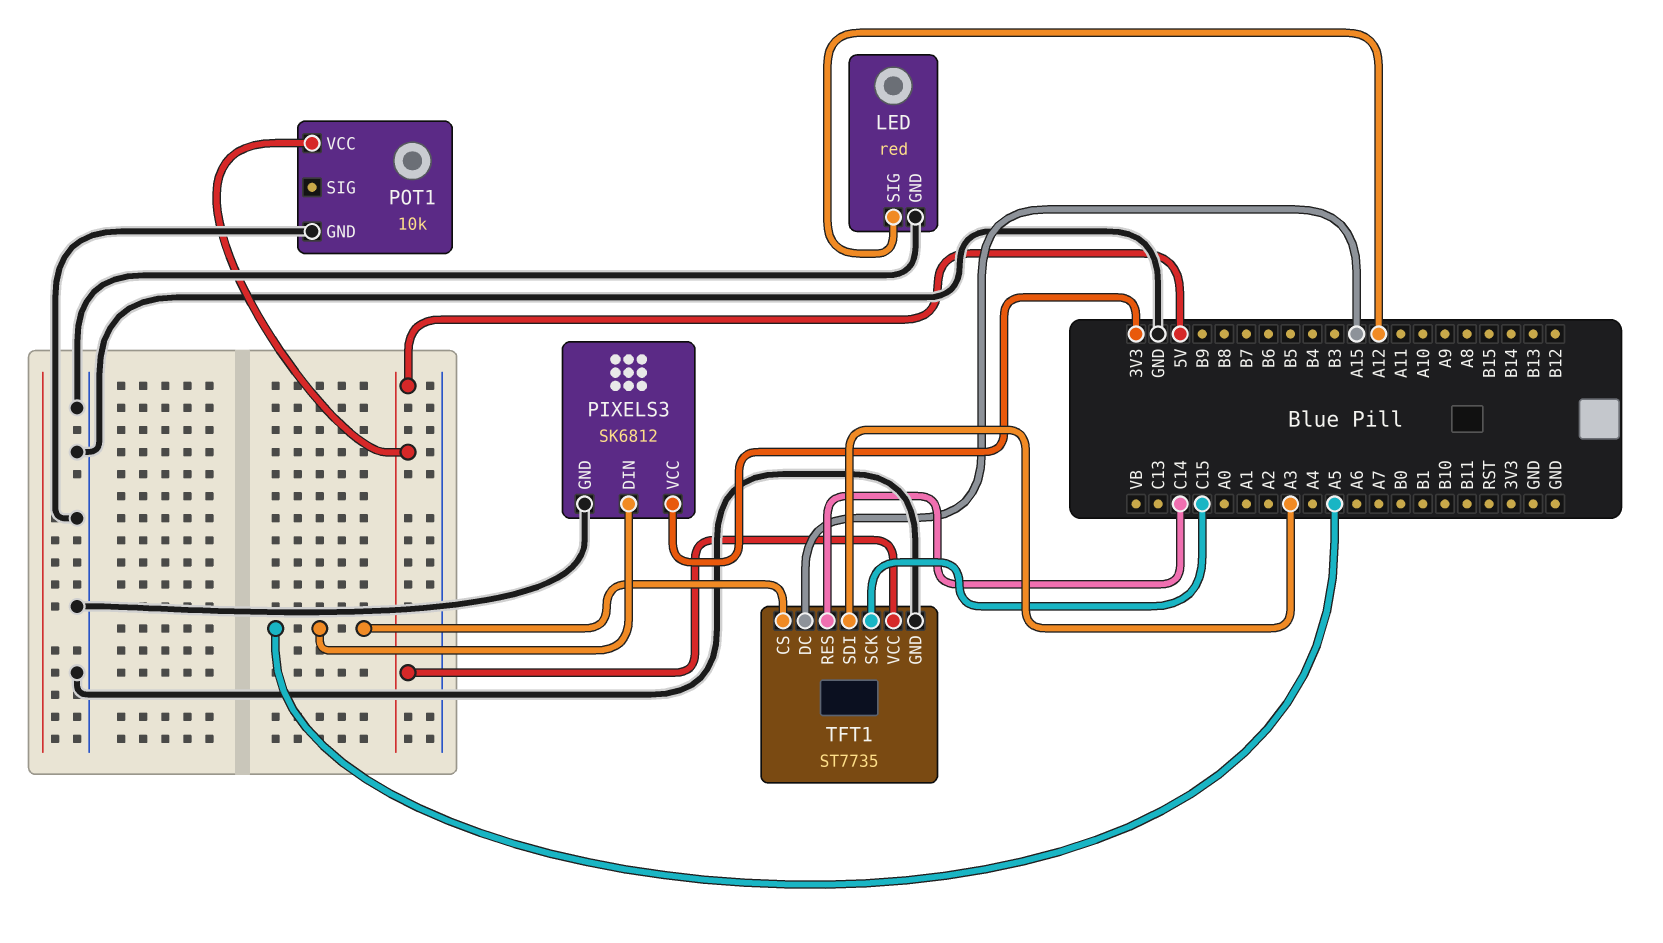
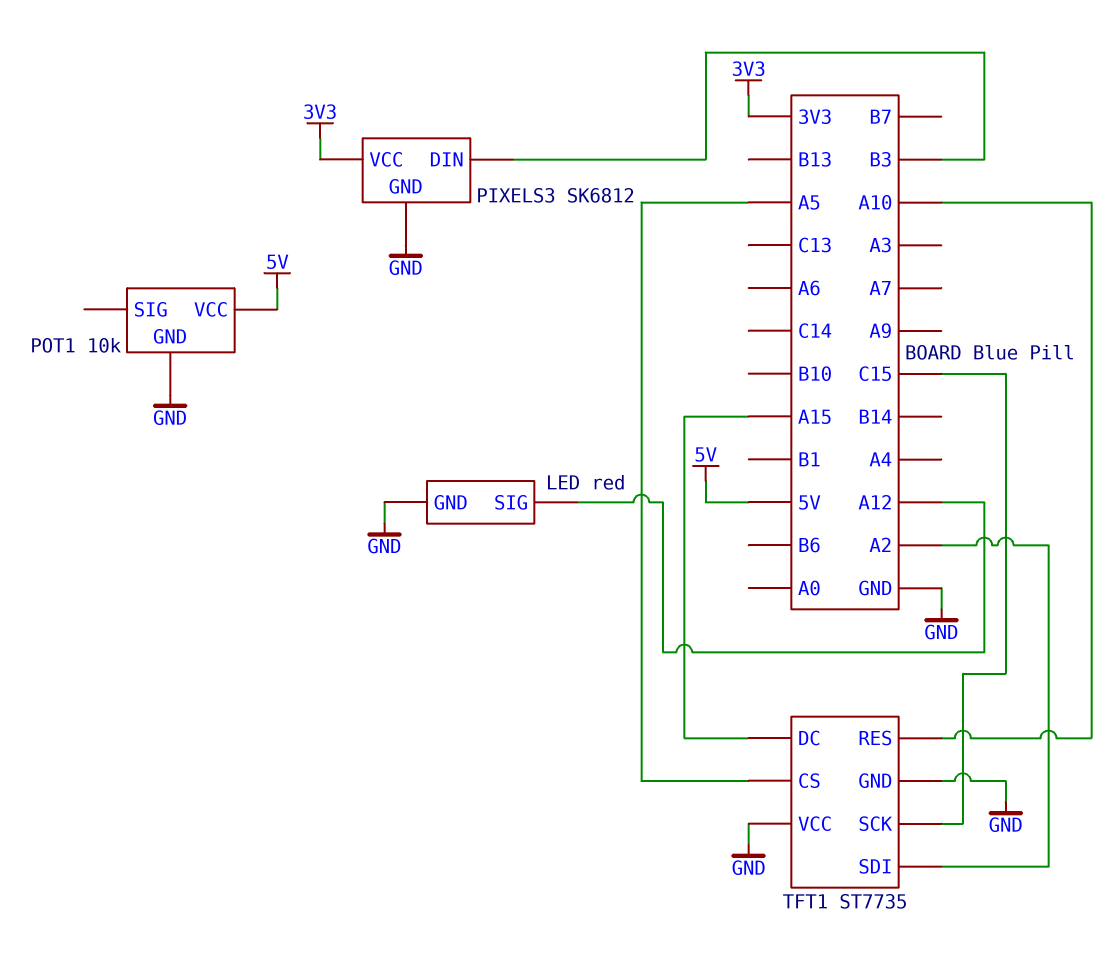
PIXELS3 pin DIN: A5 -> B3
TFT1 pin RES: C14 -> A10
TFT1 pin SDI: A3 -> A2
TFT1 pin VCC: 5V -> GND

